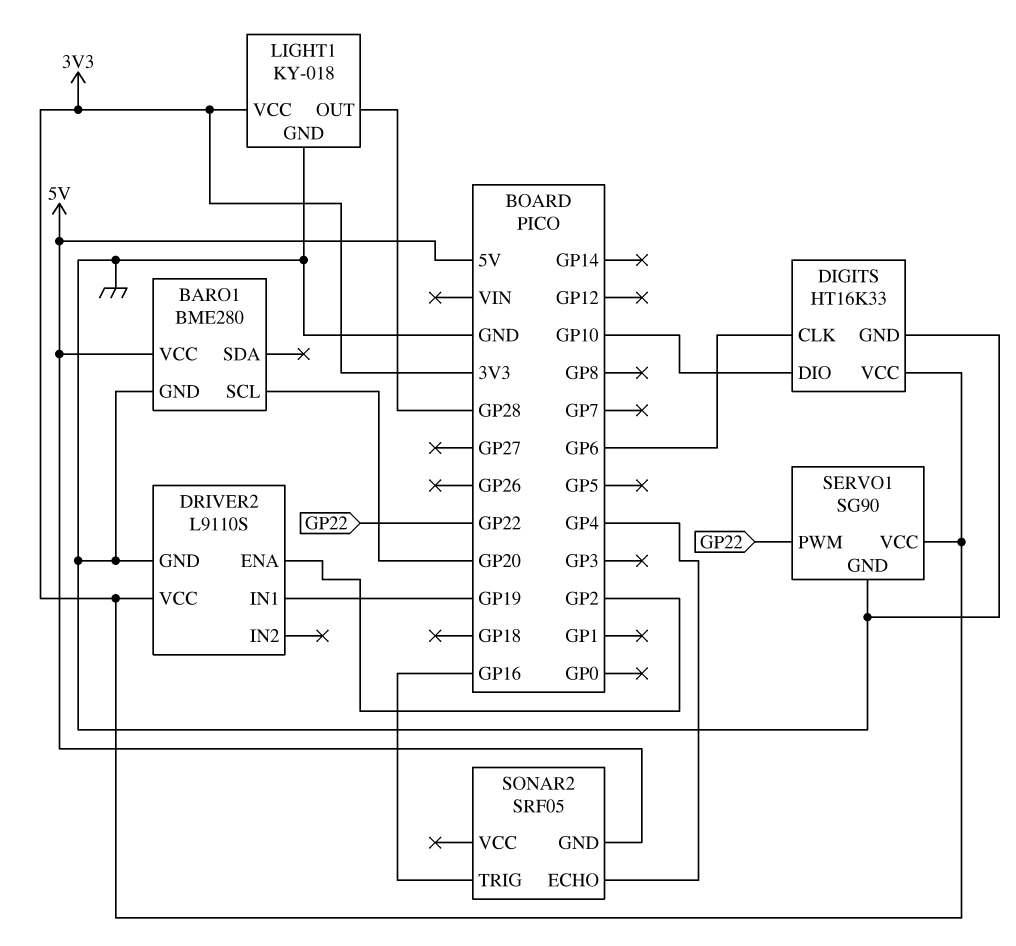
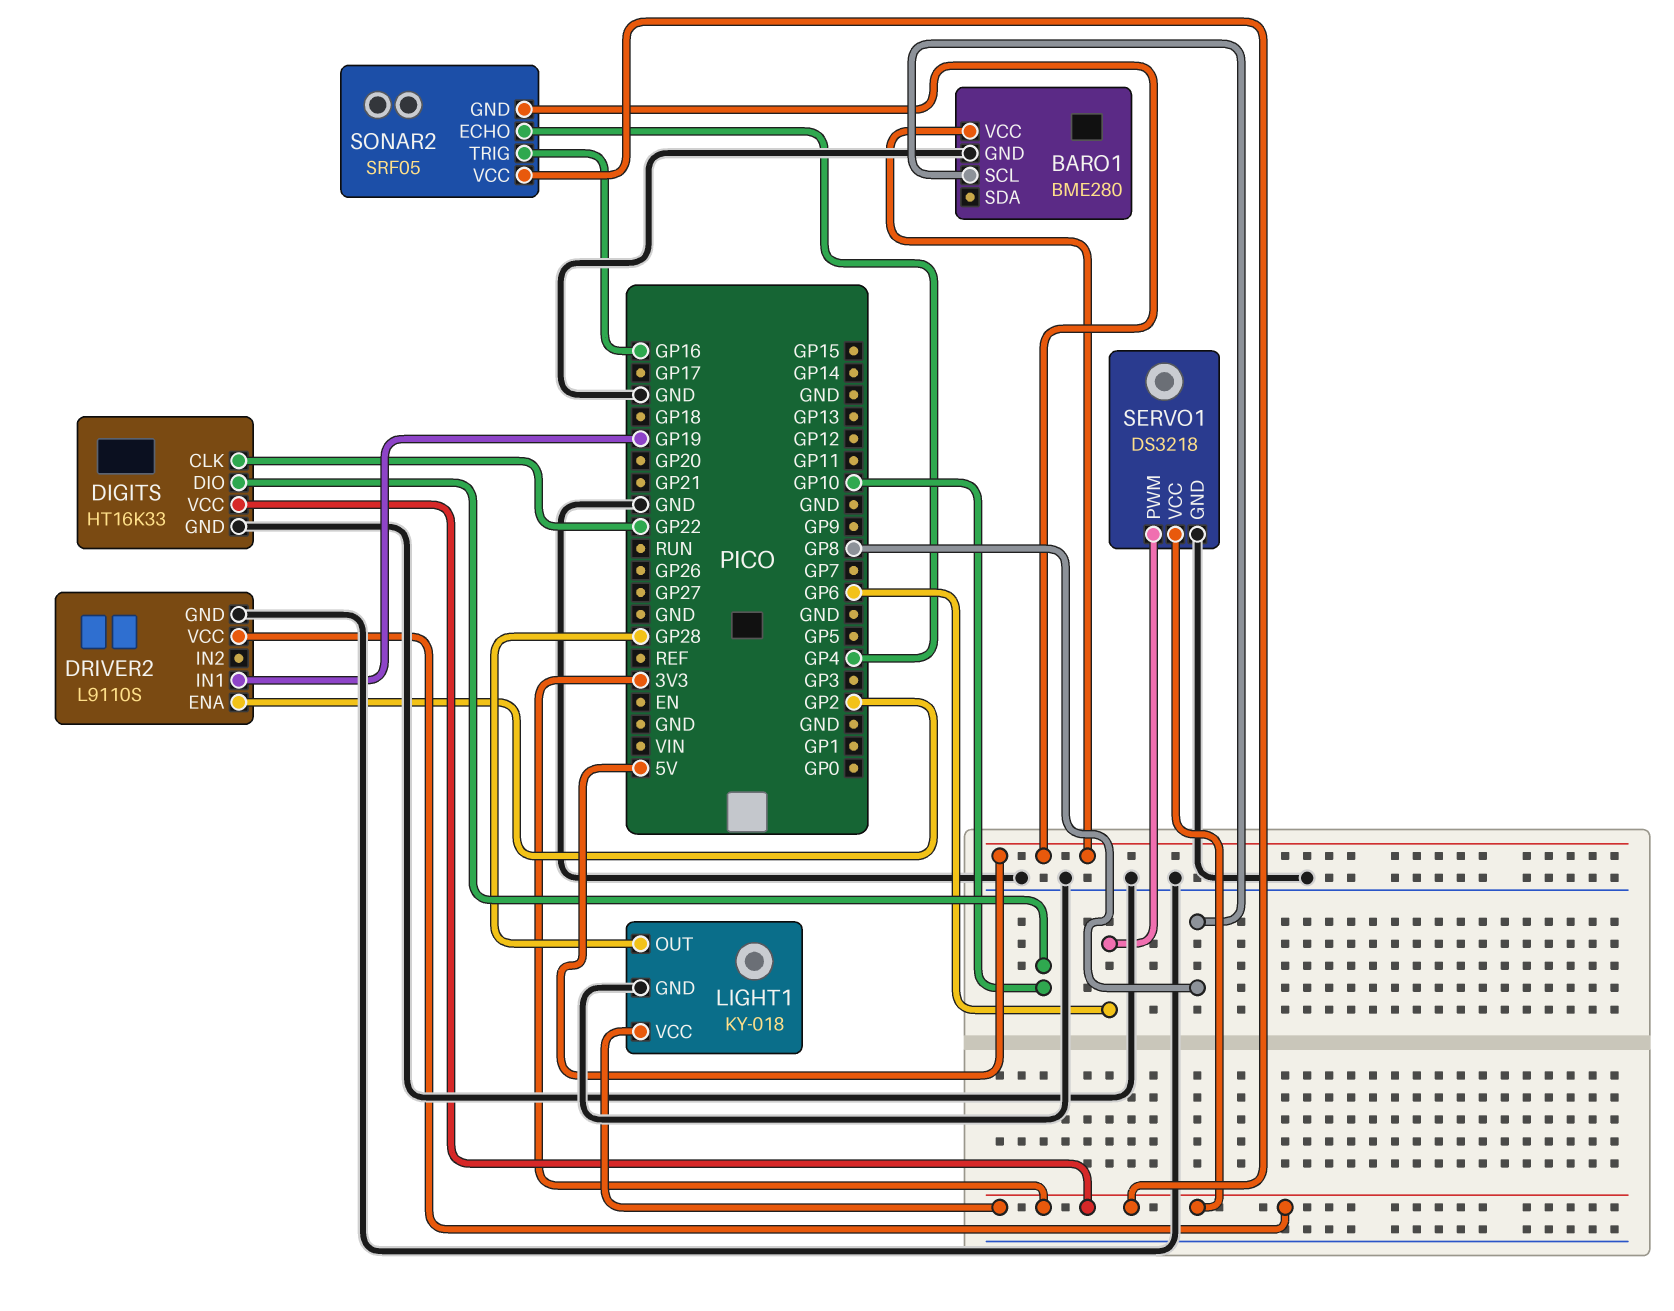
BARO1 pin SCL: GP20 -> GP8
DIGITS pin CLK: GP6 -> GP22
SERVO1: SG90 -> DS3218
SERVO1 pin PWM: GP22 -> GP6
SONAR2 pin VCC: none -> 3V3

